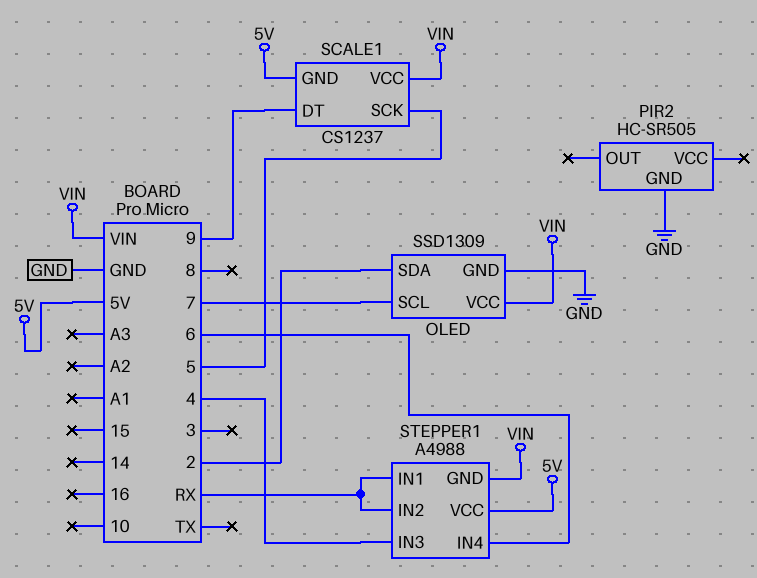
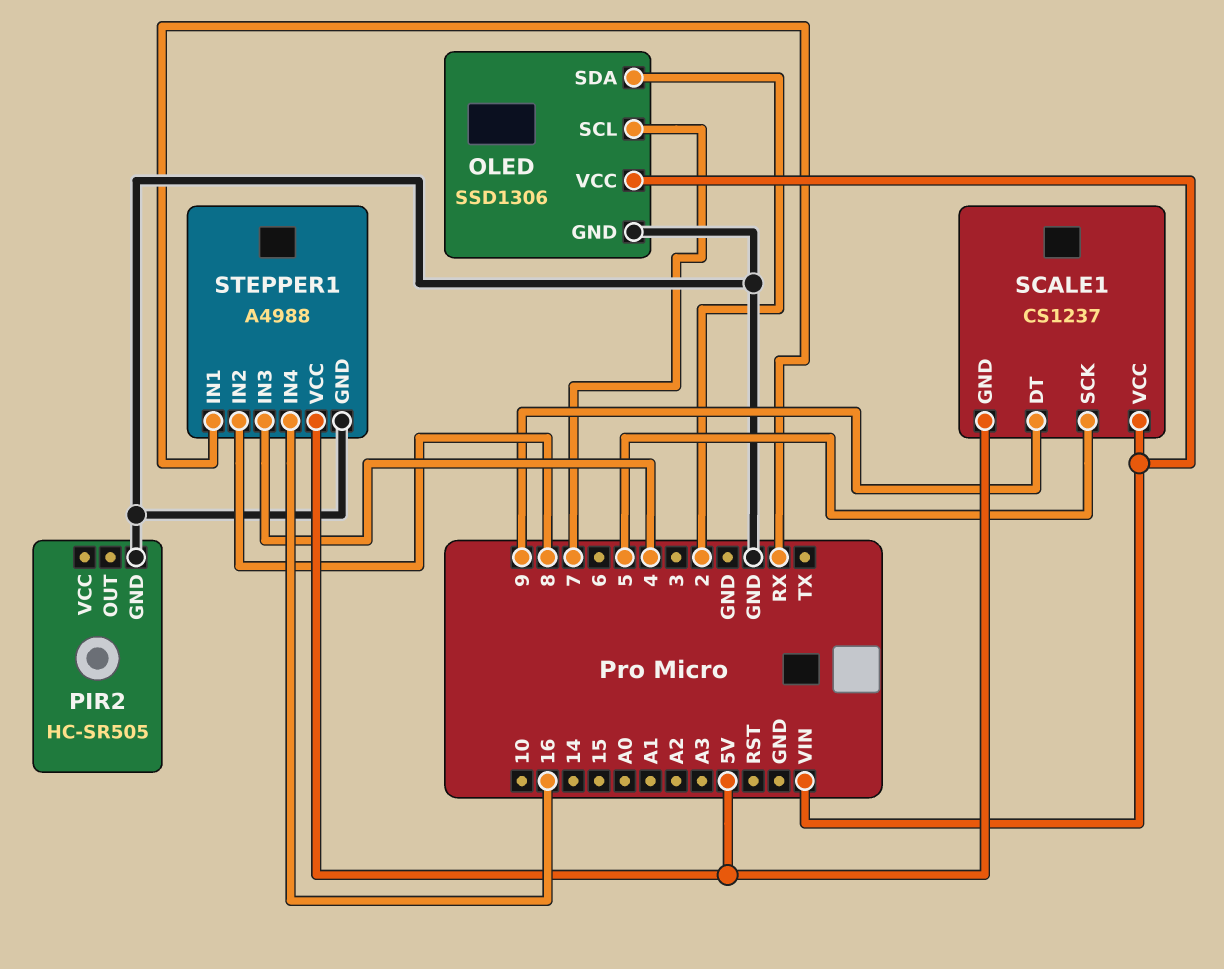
OLED: SSD1309 -> SSD1306
STEPPER1 pin GND: VIN -> GND
STEPPER1 pin IN2: RX -> 8
STEPPER1 pin IN4: 6 -> 16

